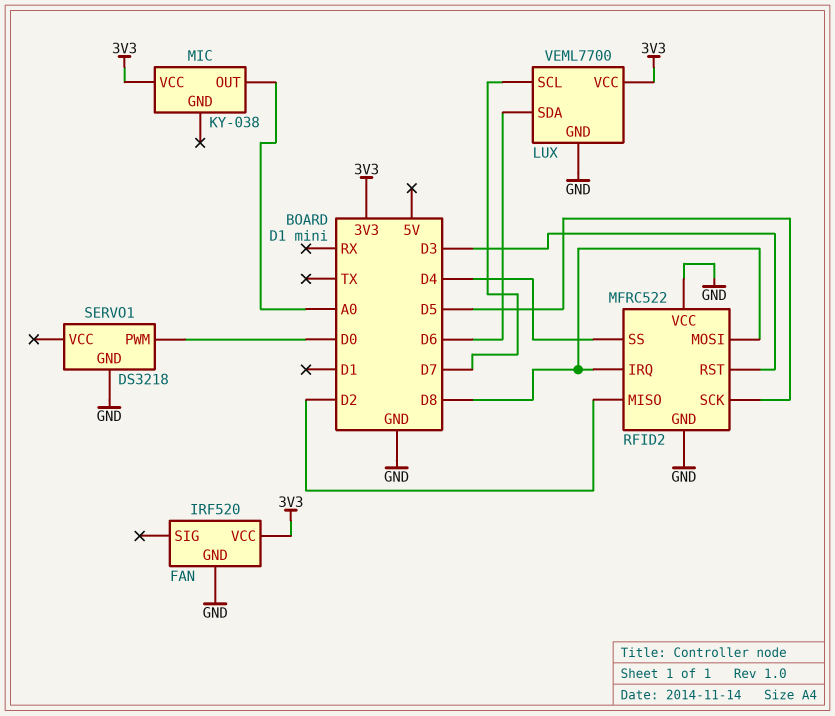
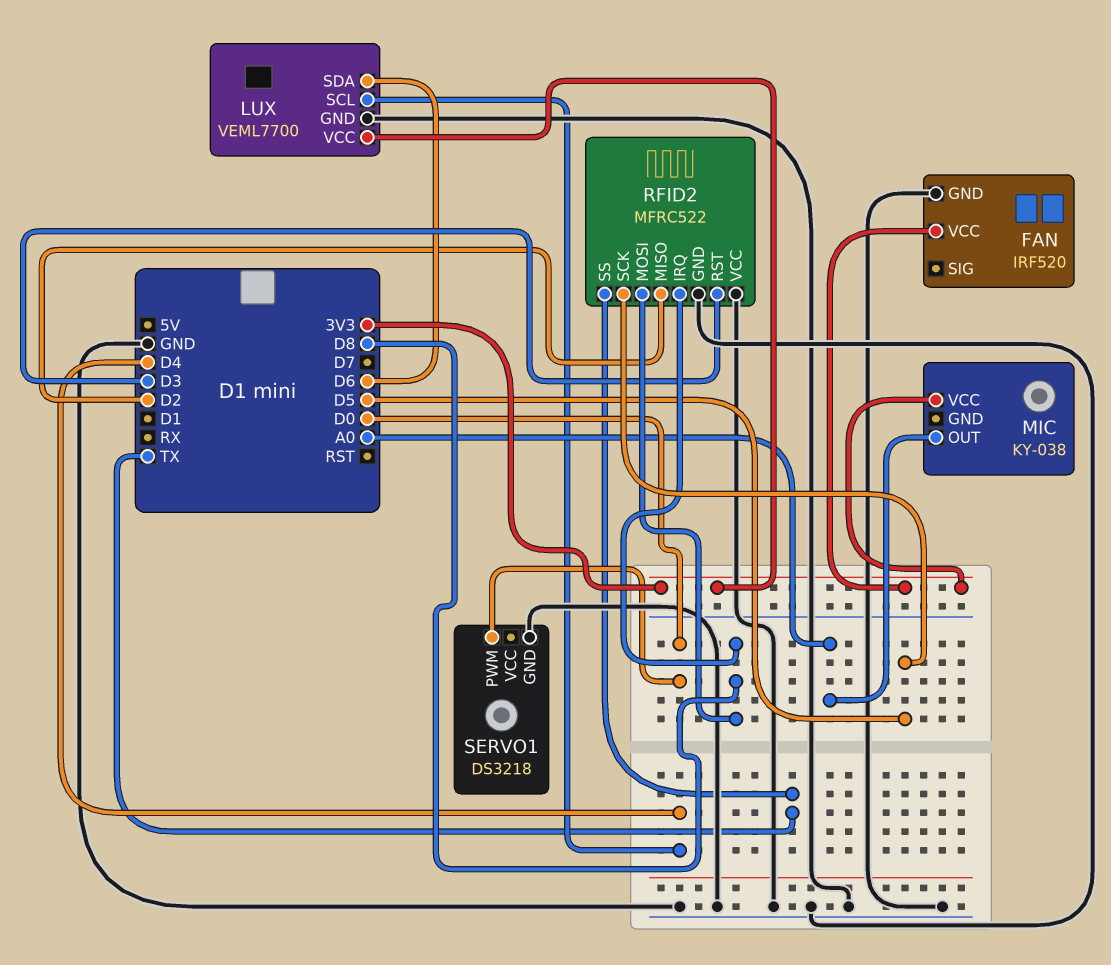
LUX pin SCL: D7 -> D4
RFID2 pin SS: D4 -> TX

